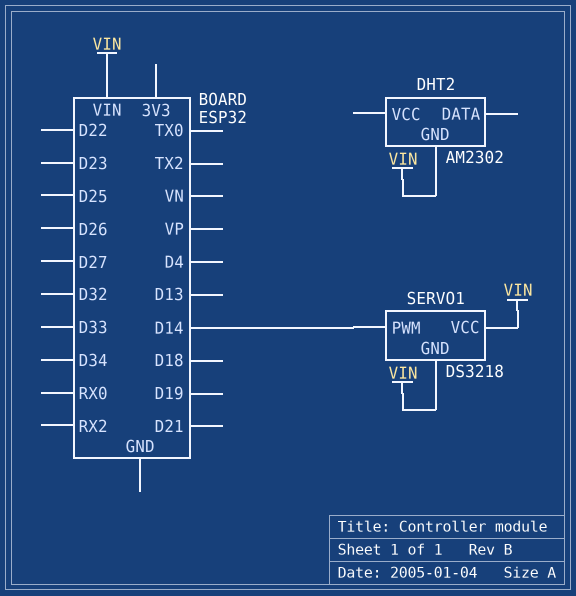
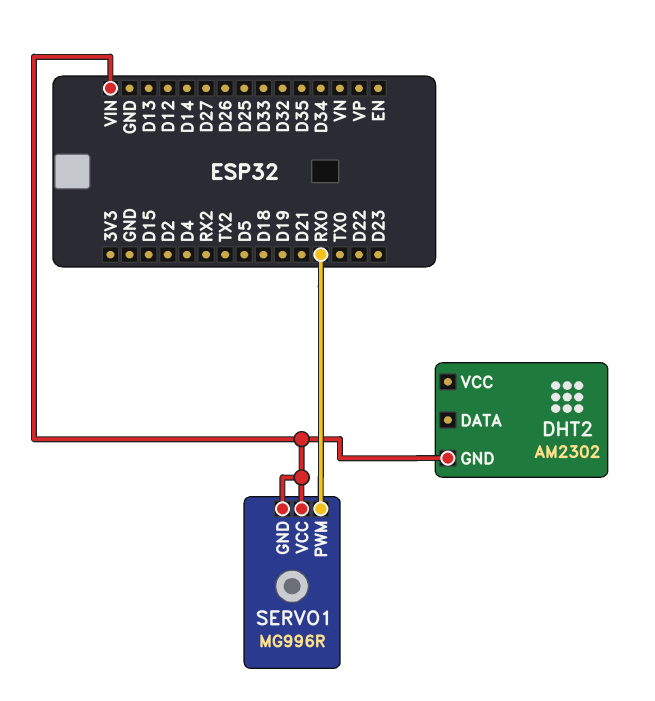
SERVO1: DS3218 -> MG996R
SERVO1 pin PWM: D14 -> RX0

